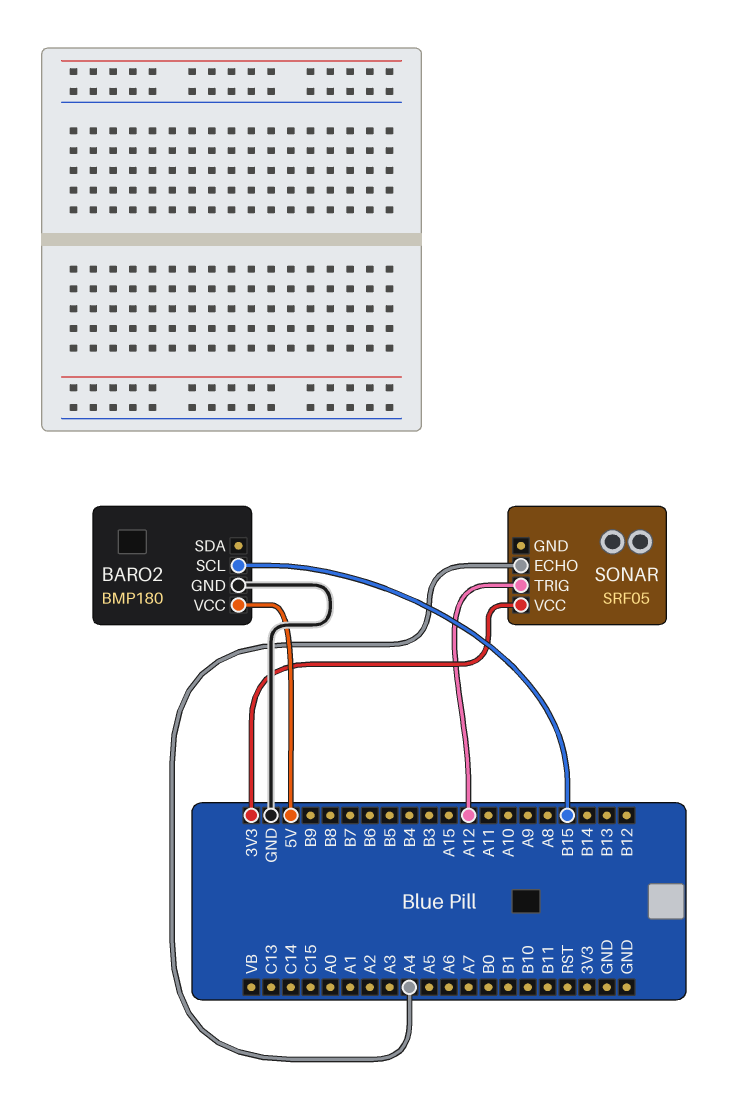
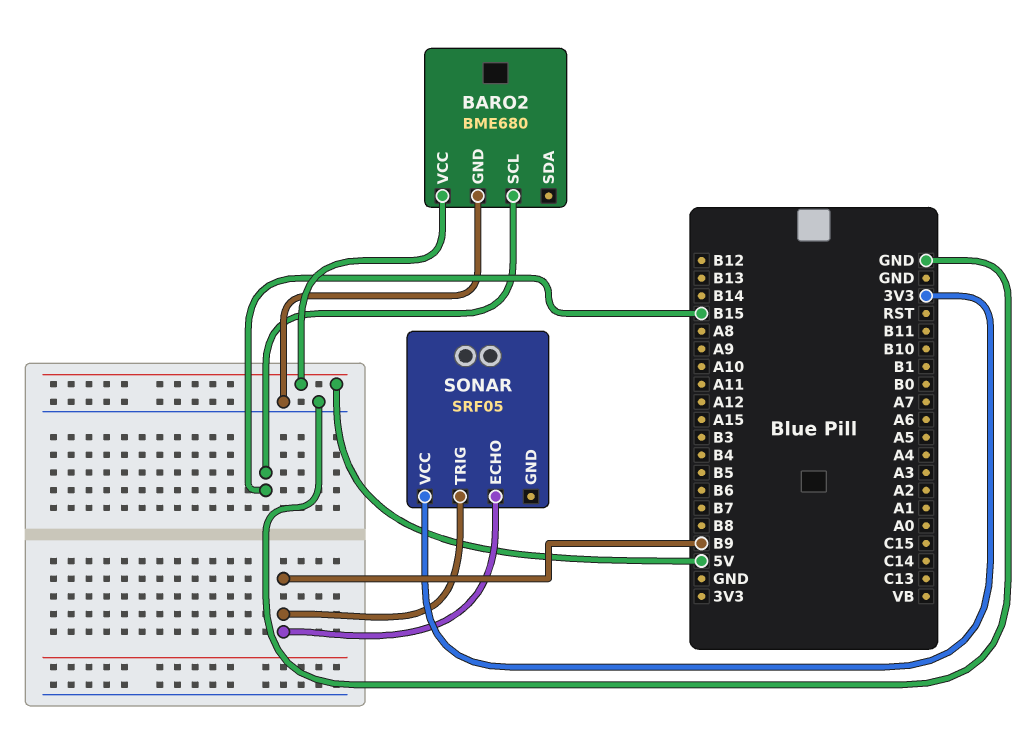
BARO2: BMP180 -> BME680
SONAR pin ECHO: A4 -> B9
SONAR pin TRIG: A12 -> B9

